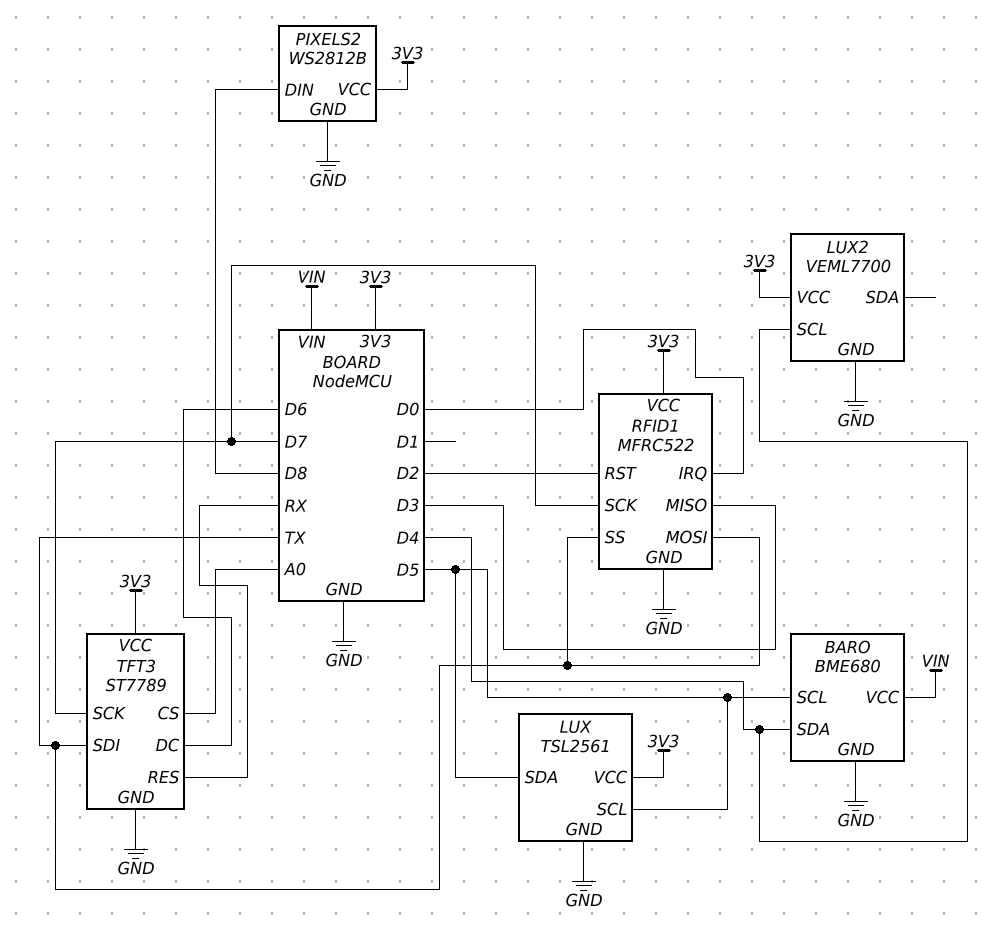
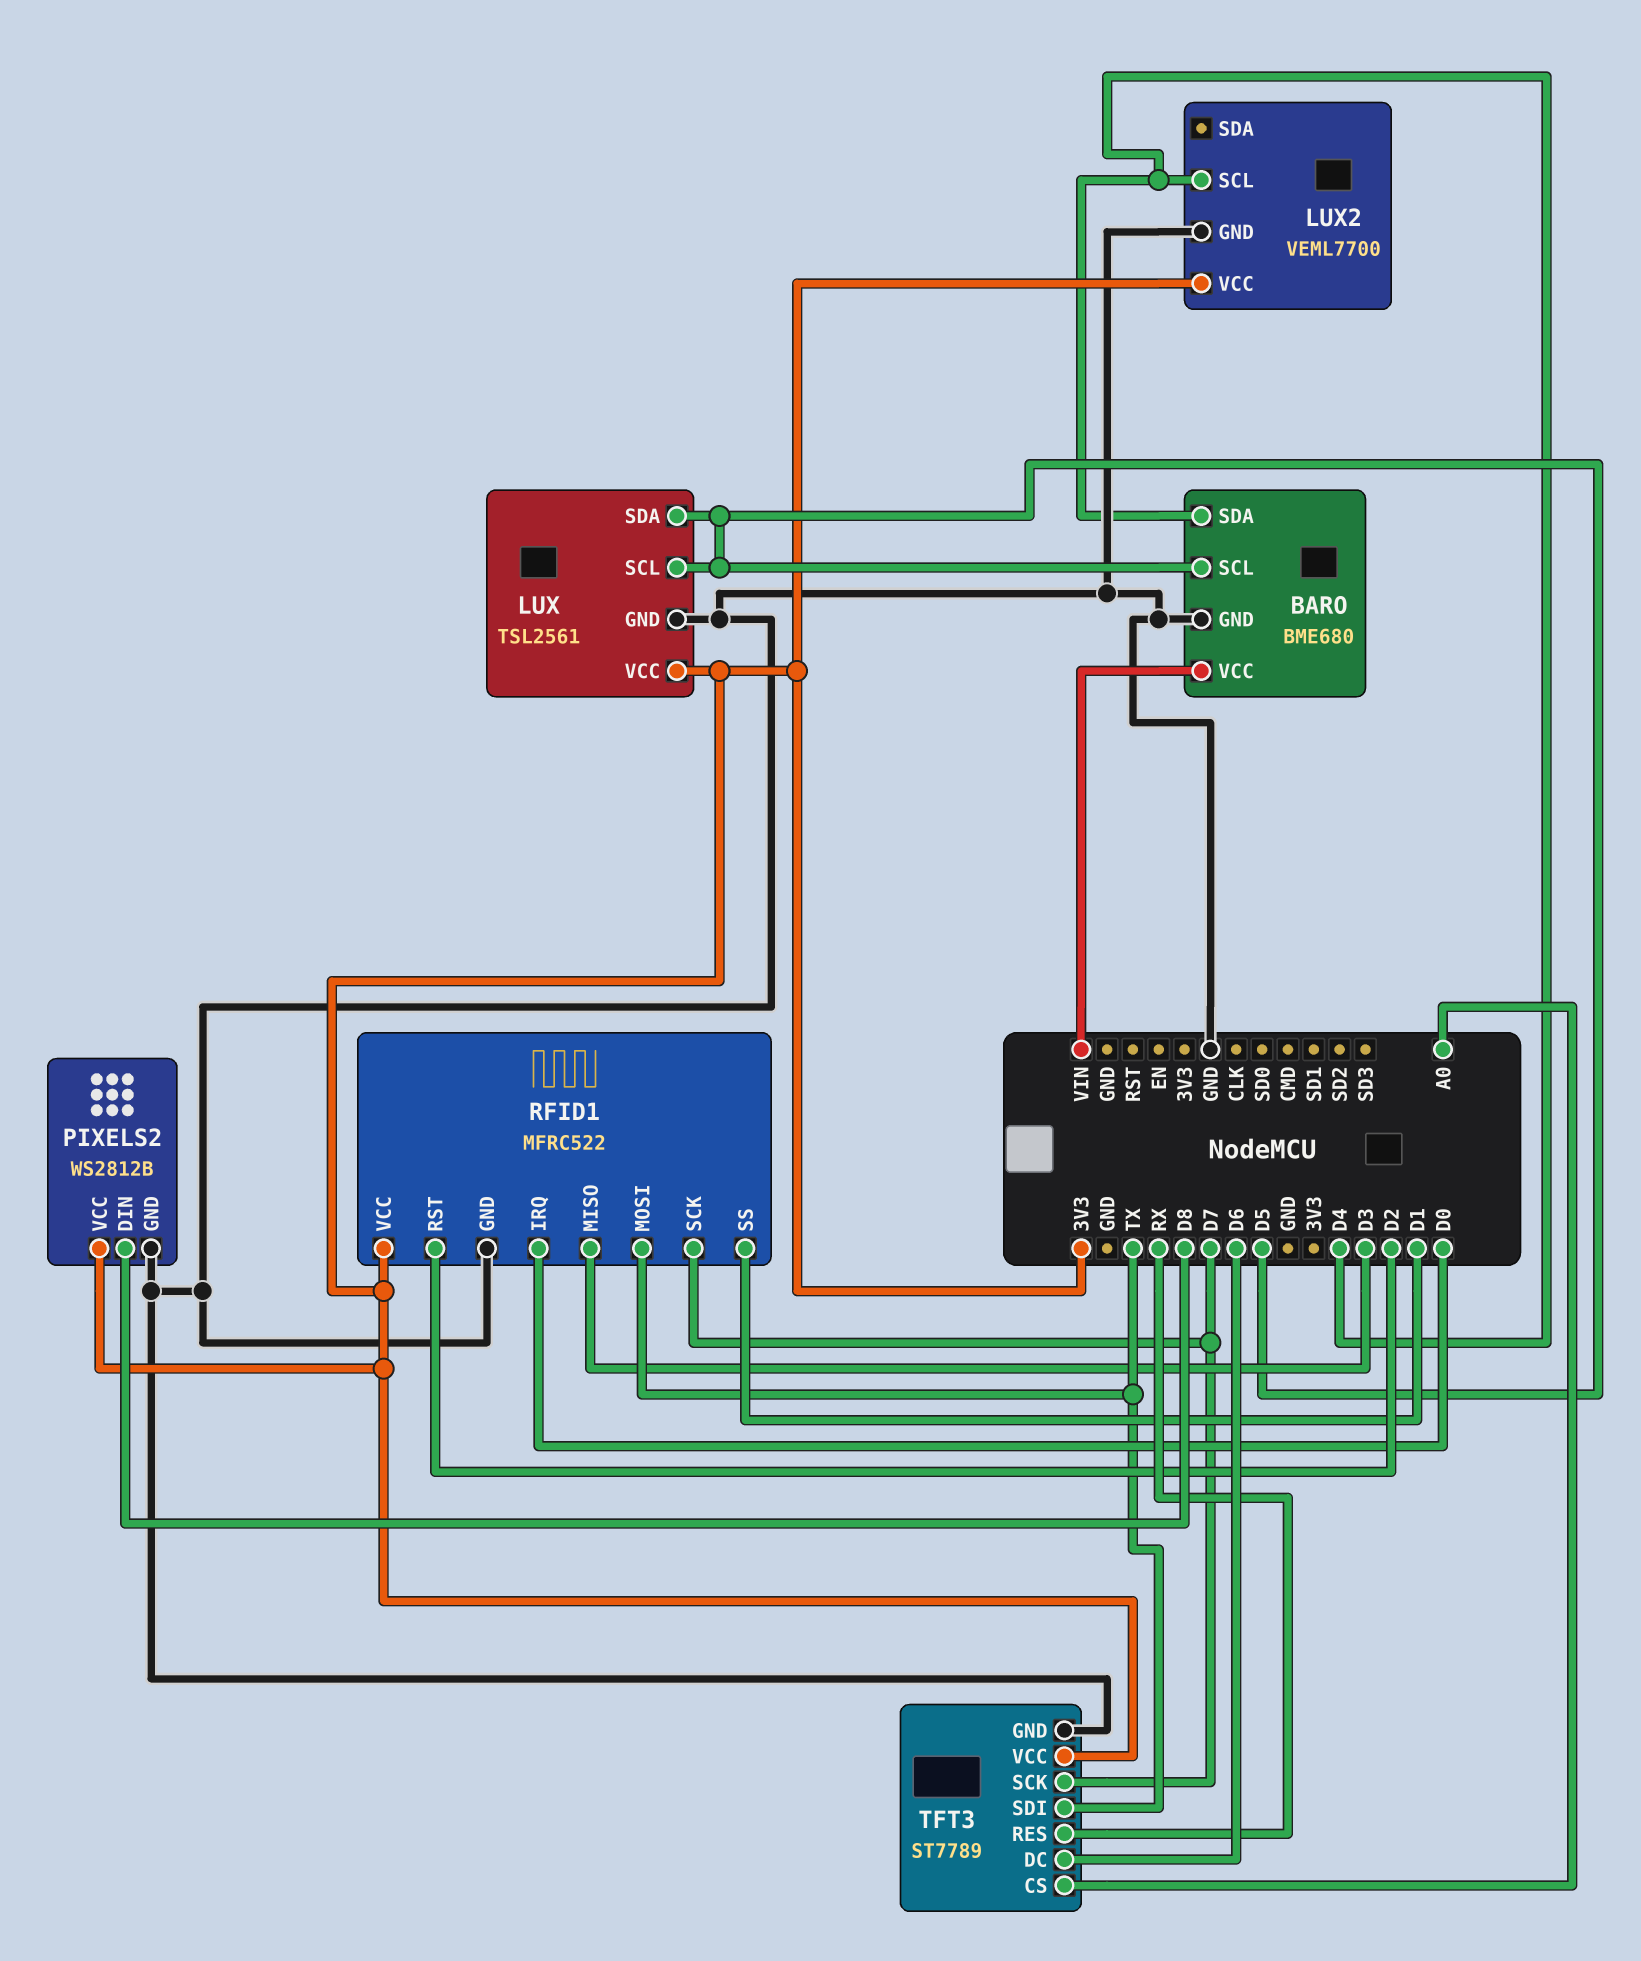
RFID1 pin SS: TX -> D1

